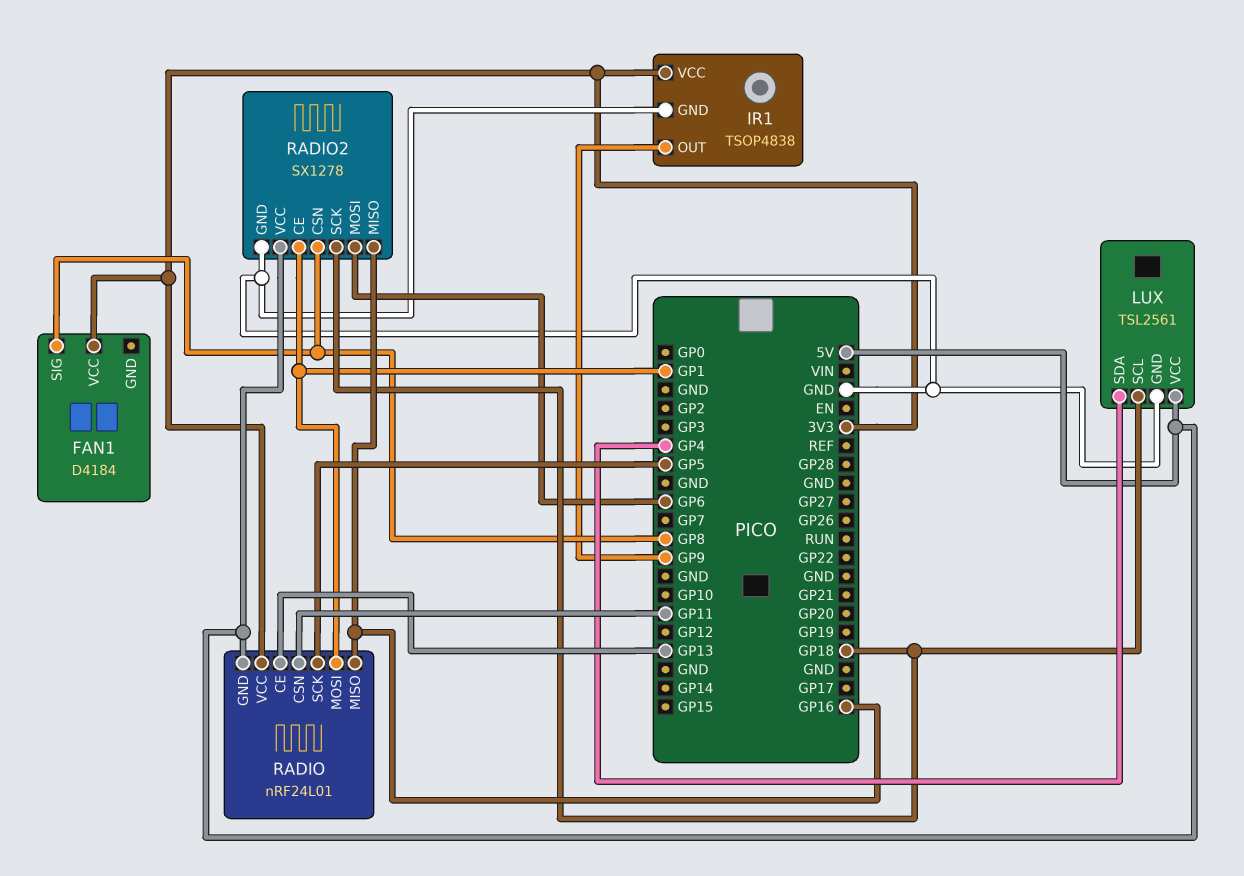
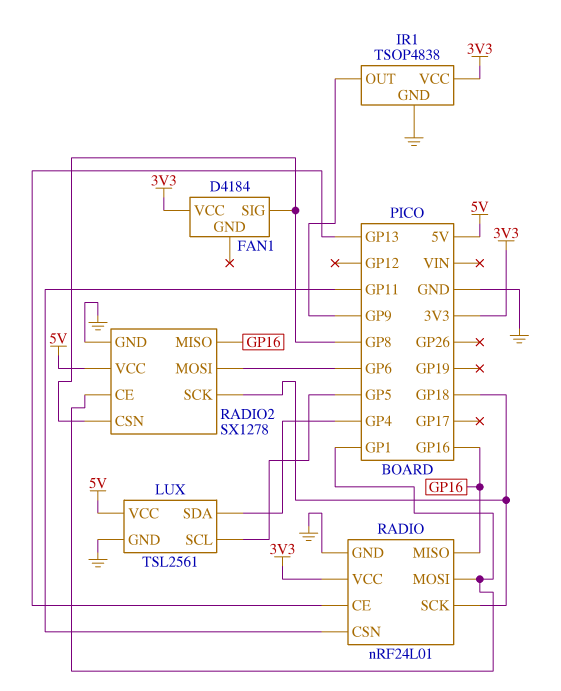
LUX pin SCL: GP18 -> GP5
RADIO pin GND: 5V -> GND
RADIO pin SCK: GP5 -> GP18

